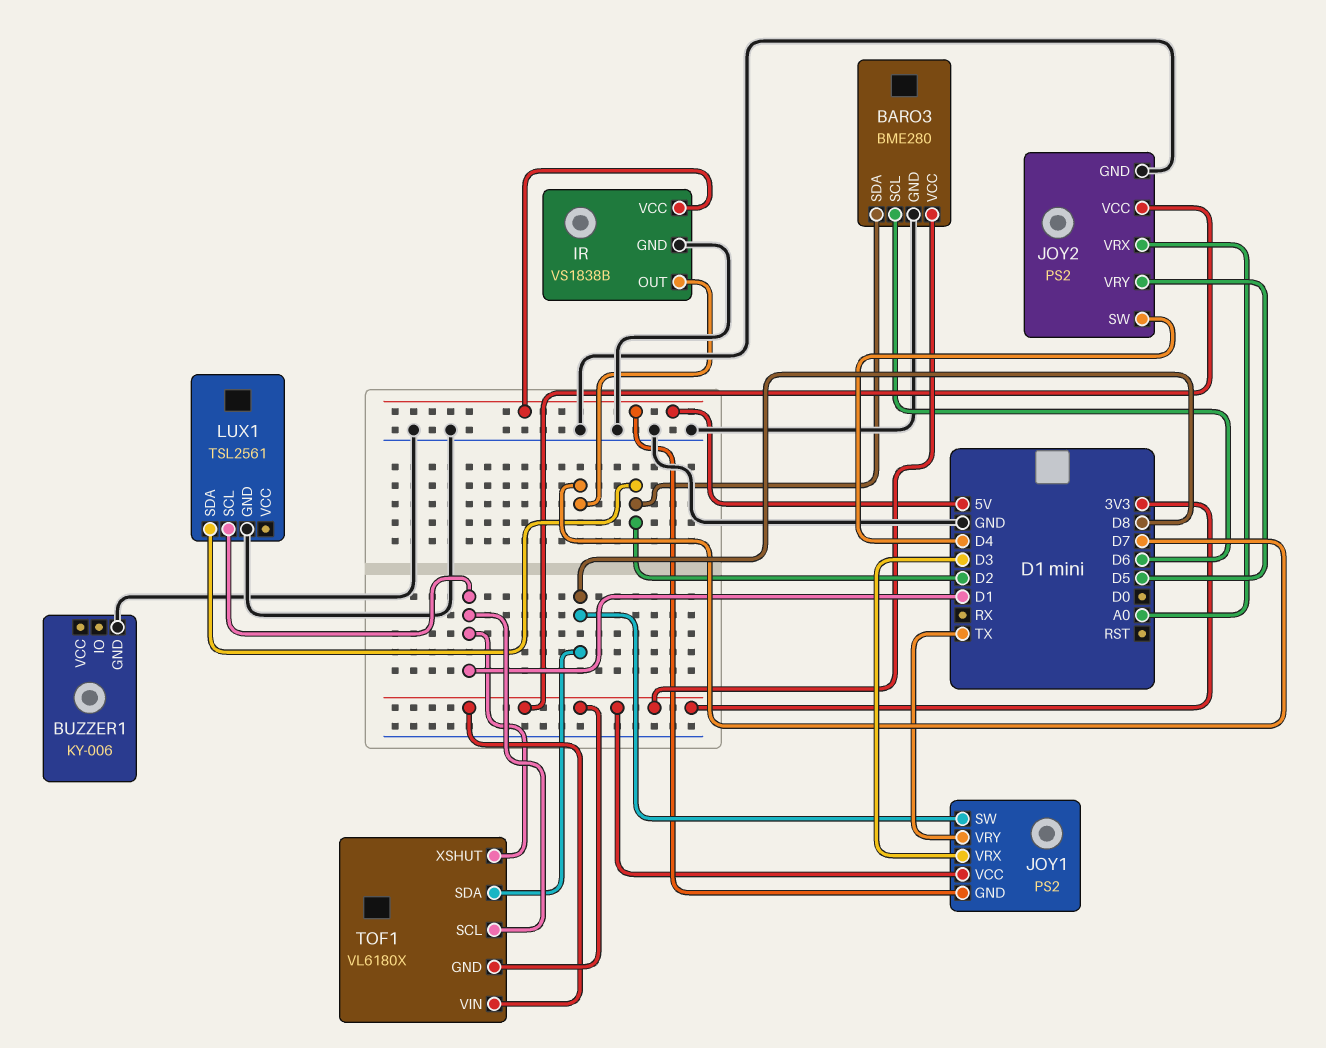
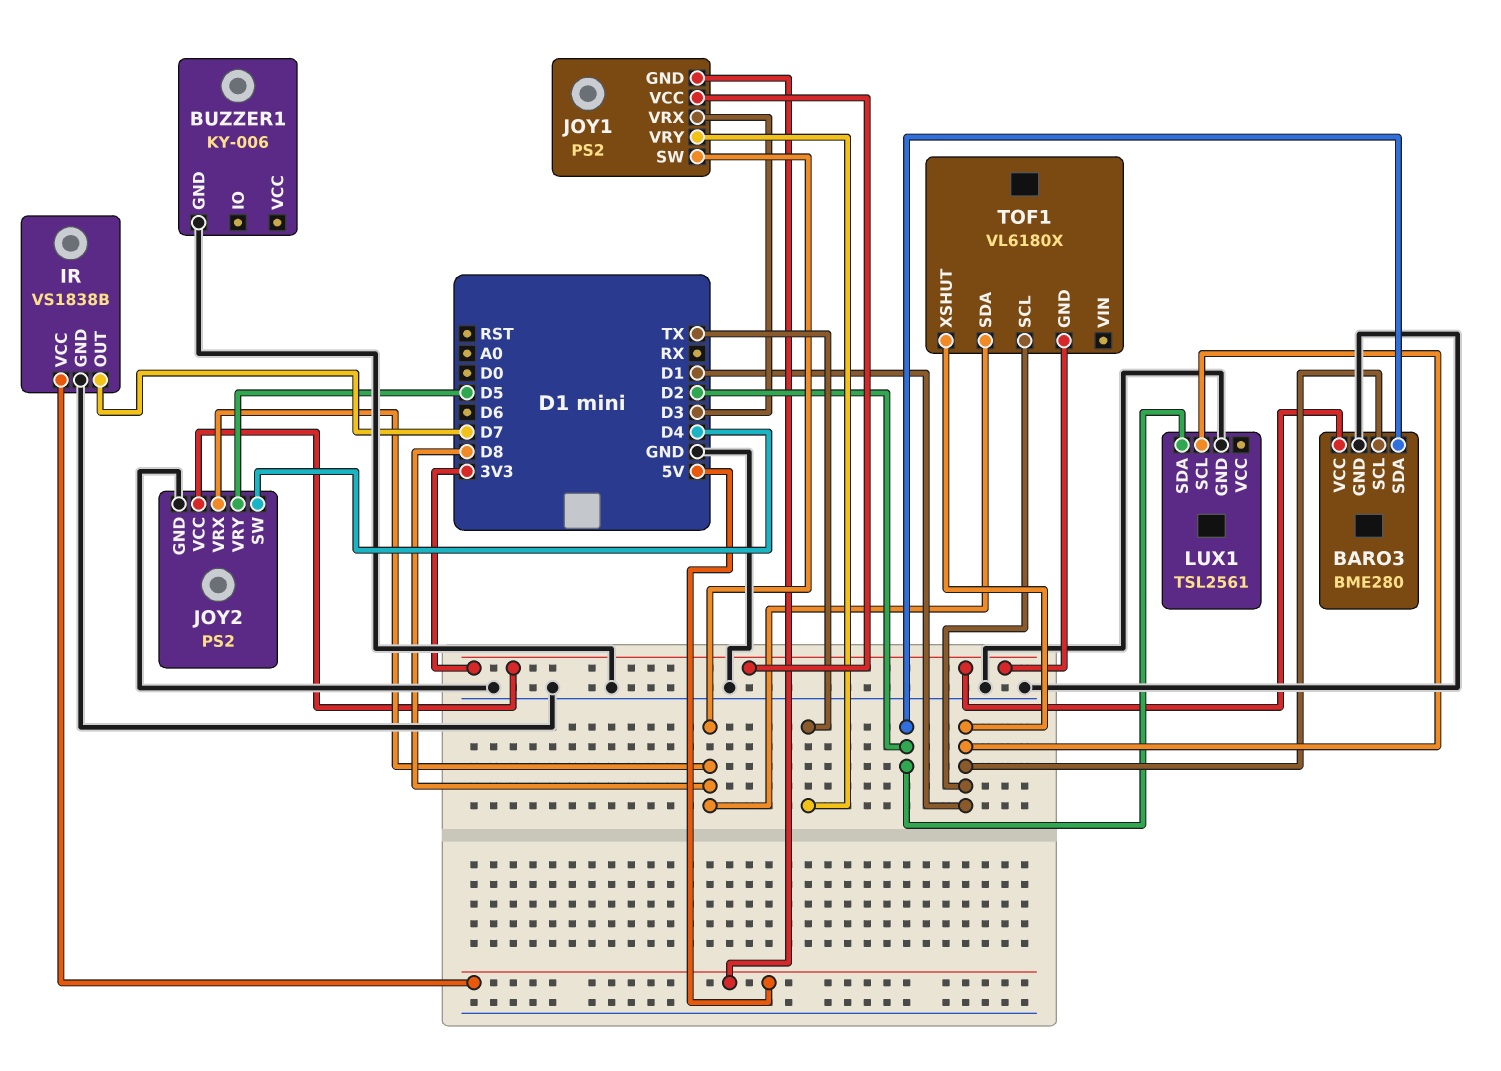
BARO3 pin SCL: D6 -> D1
JOY2 pin VRX: A0 -> D8
TOF1 pin VIN: 3V3 -> none

